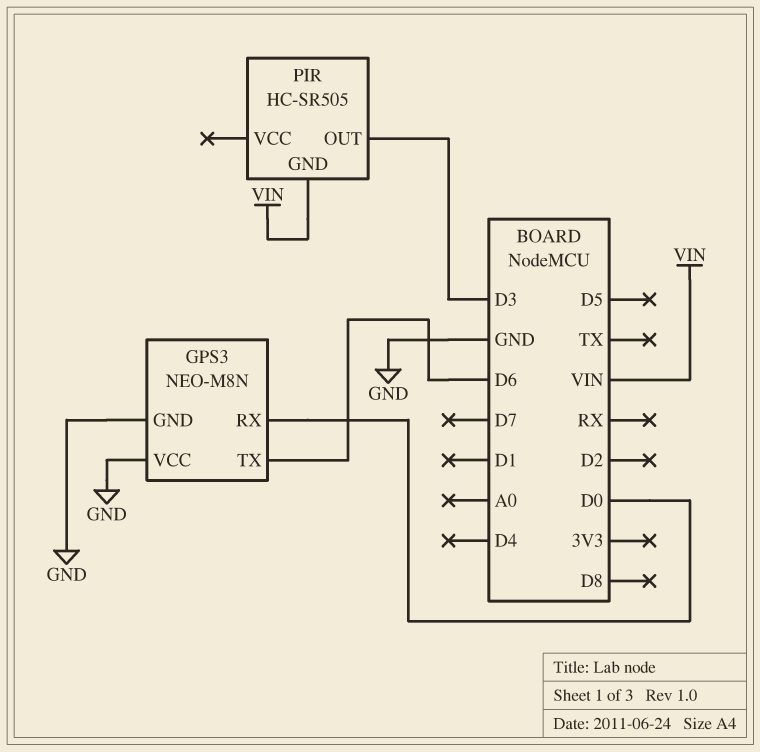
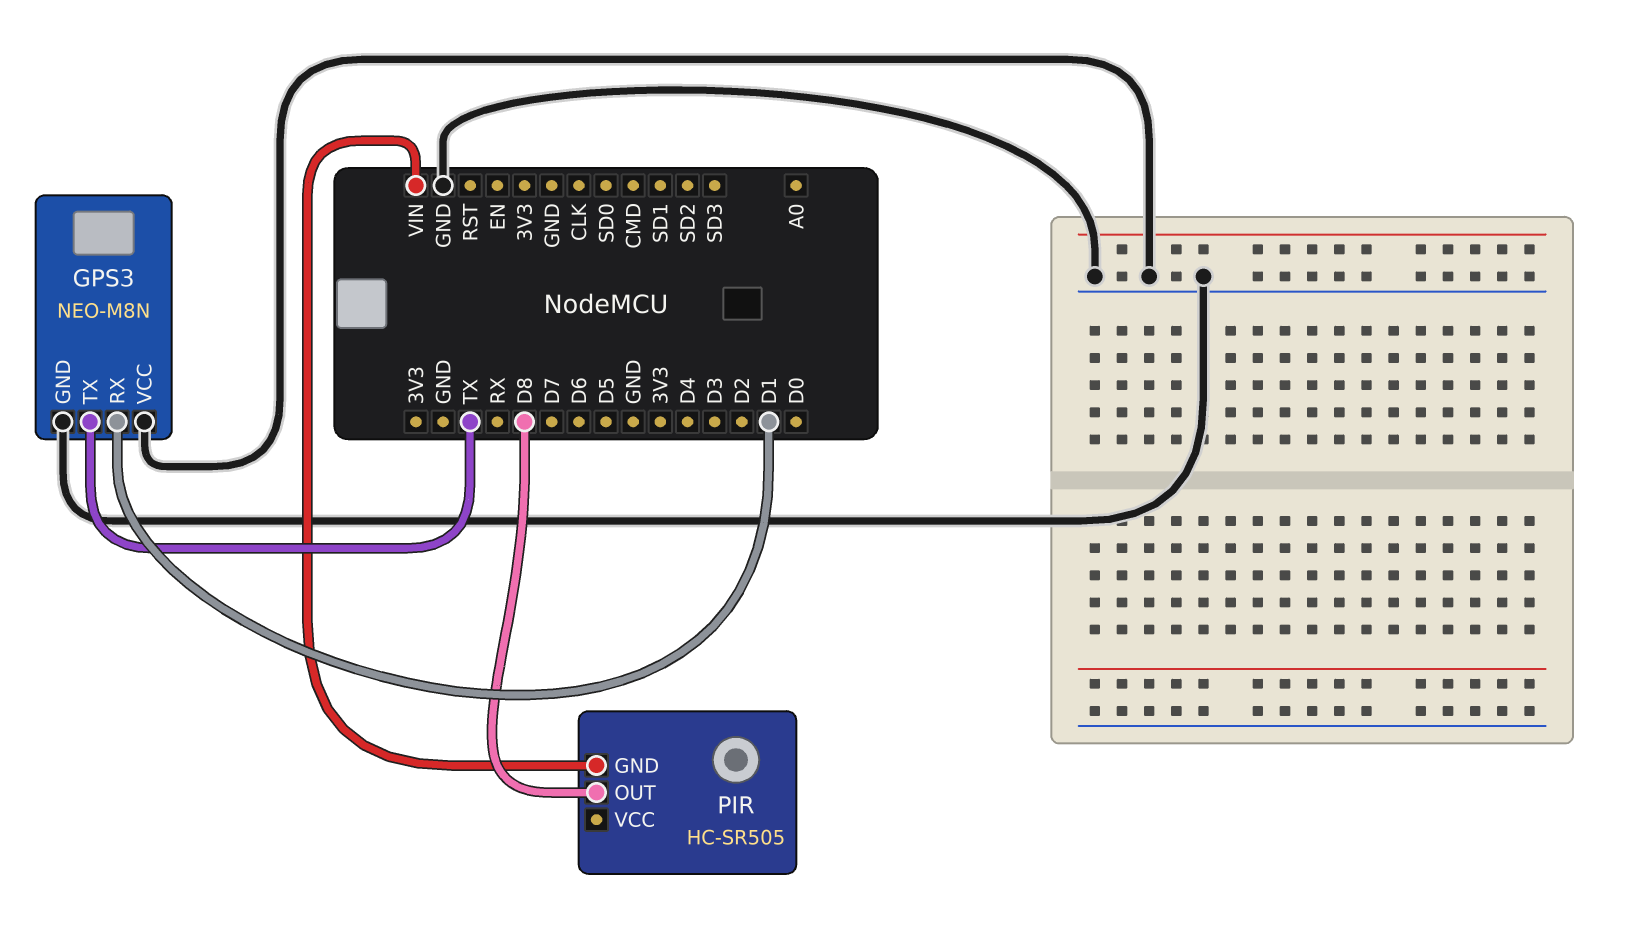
GPS3 pin RX: D0 -> D1
GPS3 pin TX: D6 -> TX
PIR pin OUT: D3 -> D8

